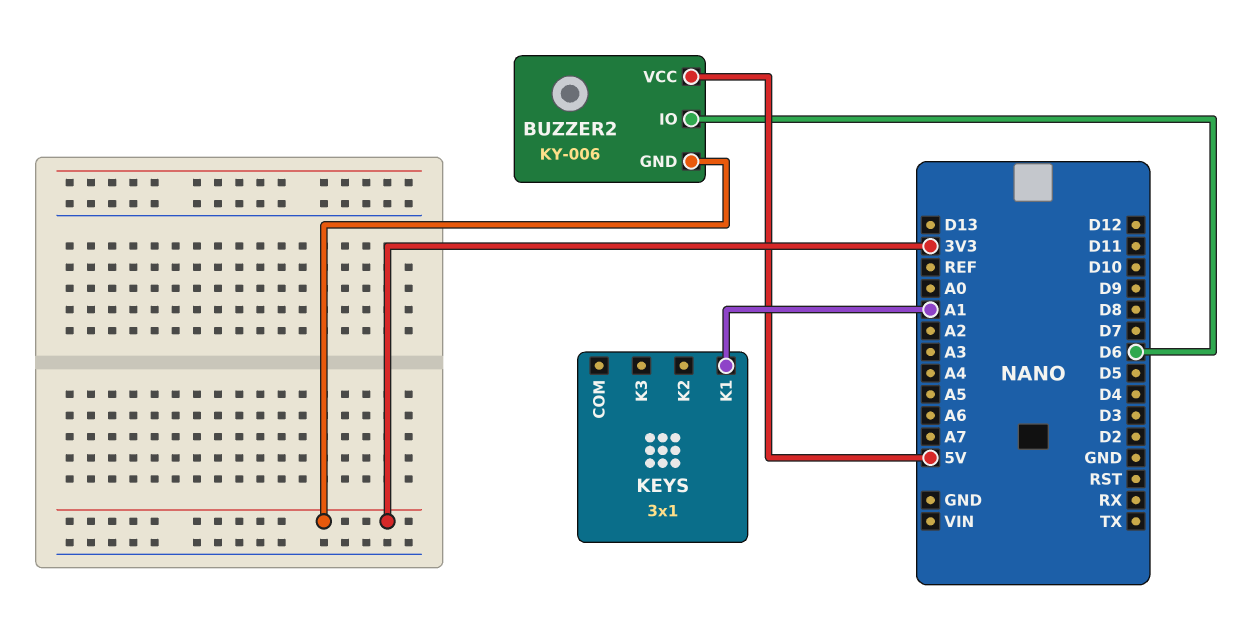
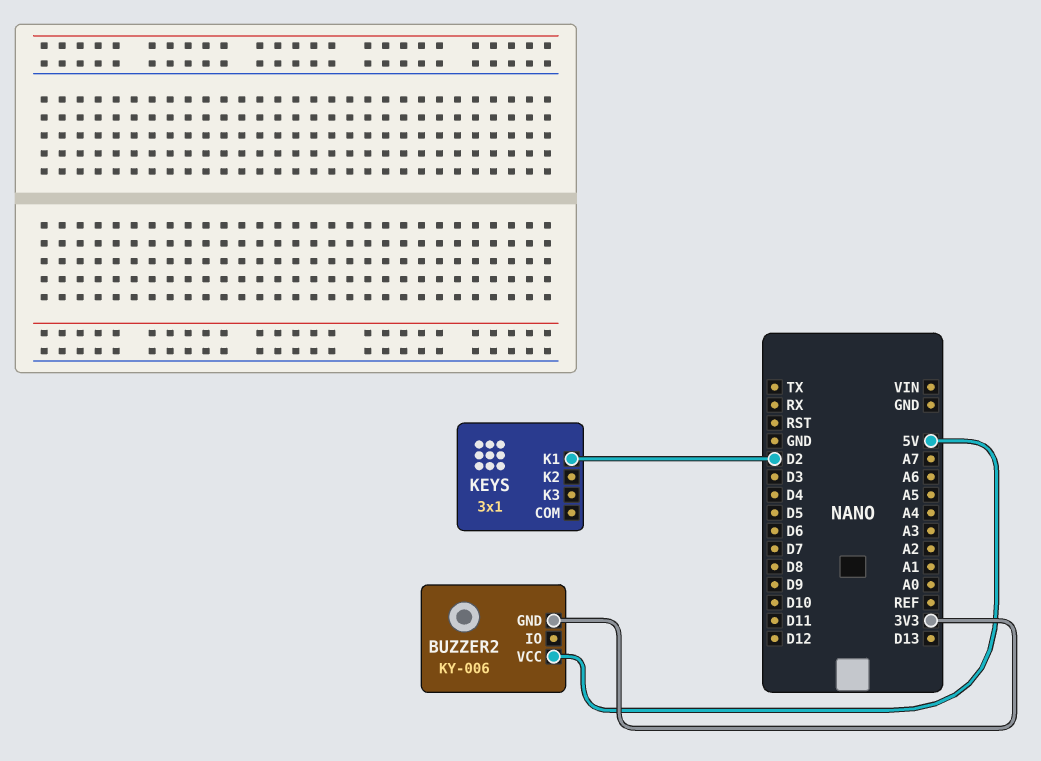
BUZZER2 pin IO: D6 -> none
KEYS pin K1: A1 -> D2

